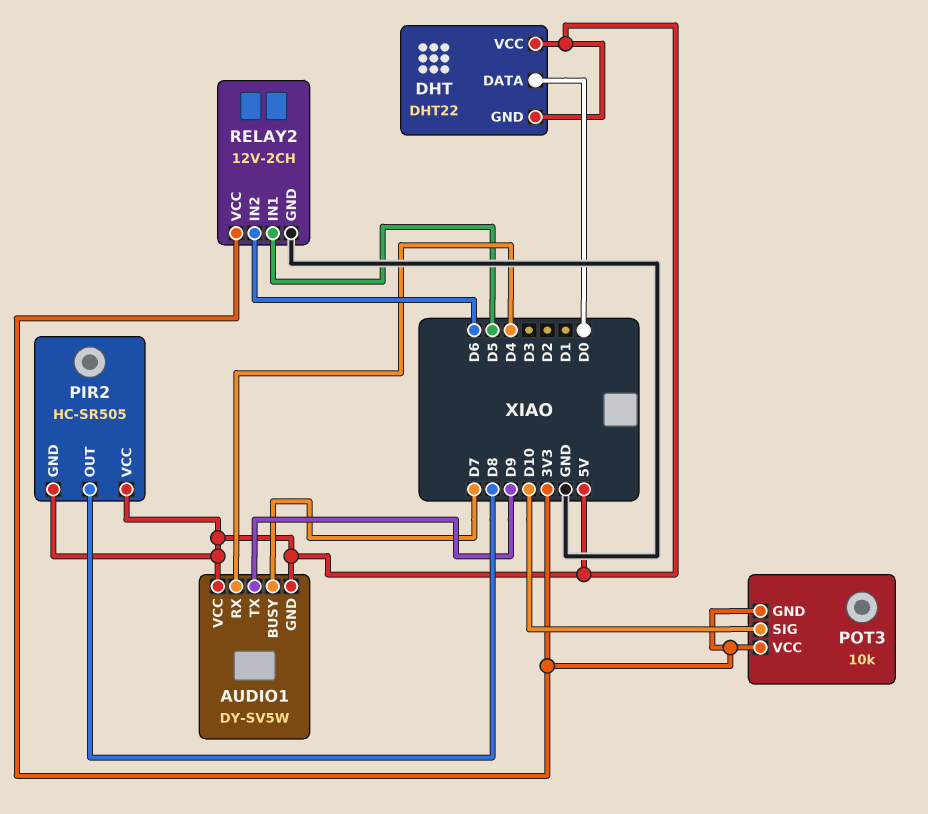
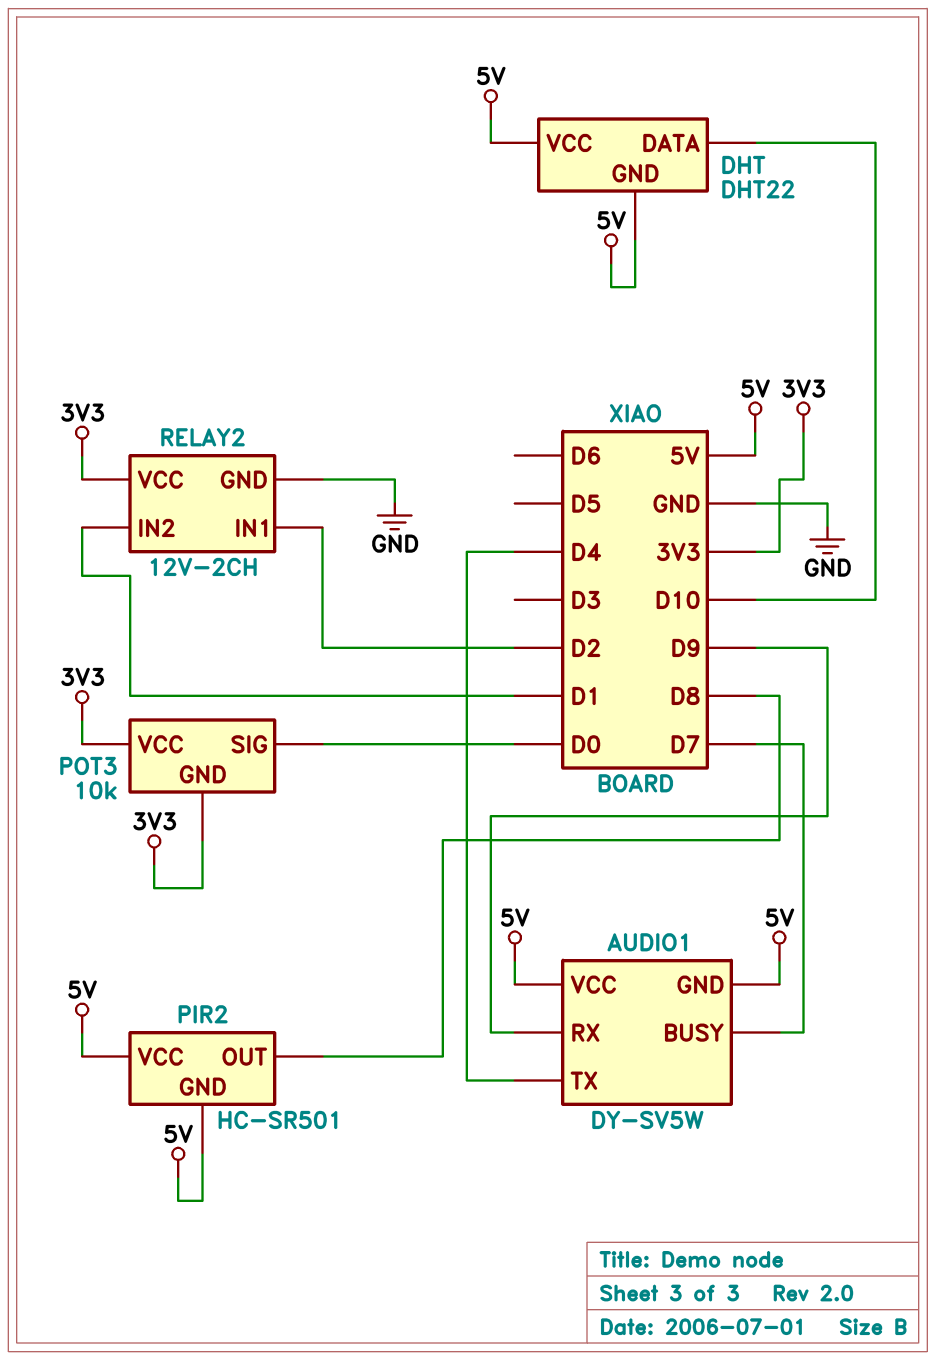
AUDIO1 pin RX: D4 -> D9
AUDIO1 pin TX: D9 -> D4
DHT pin DATA: D0 -> D10
PIR2: HC-SR505 -> HC-SR501
POT3 pin SIG: D10 -> D0
RELAY2 pin IN1: D5 -> D2
RELAY2 pin IN2: D6 -> D1

